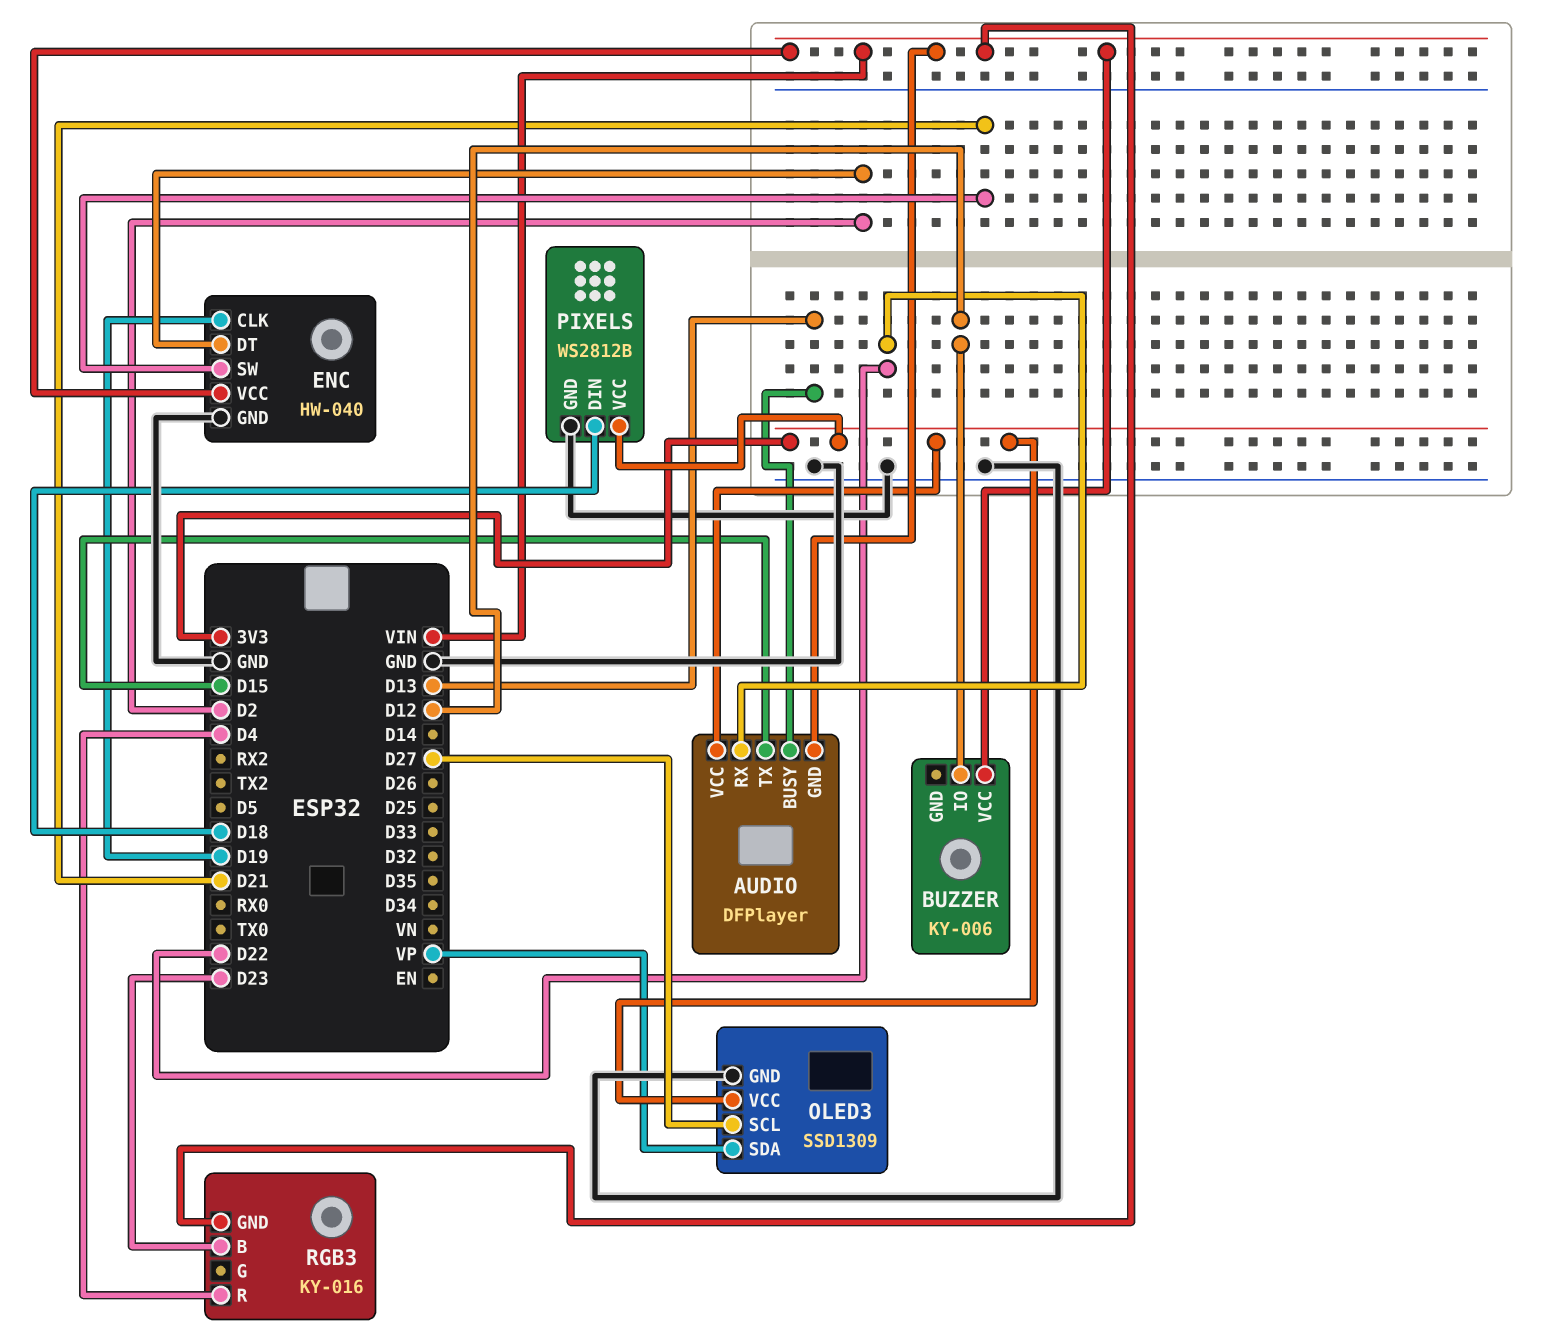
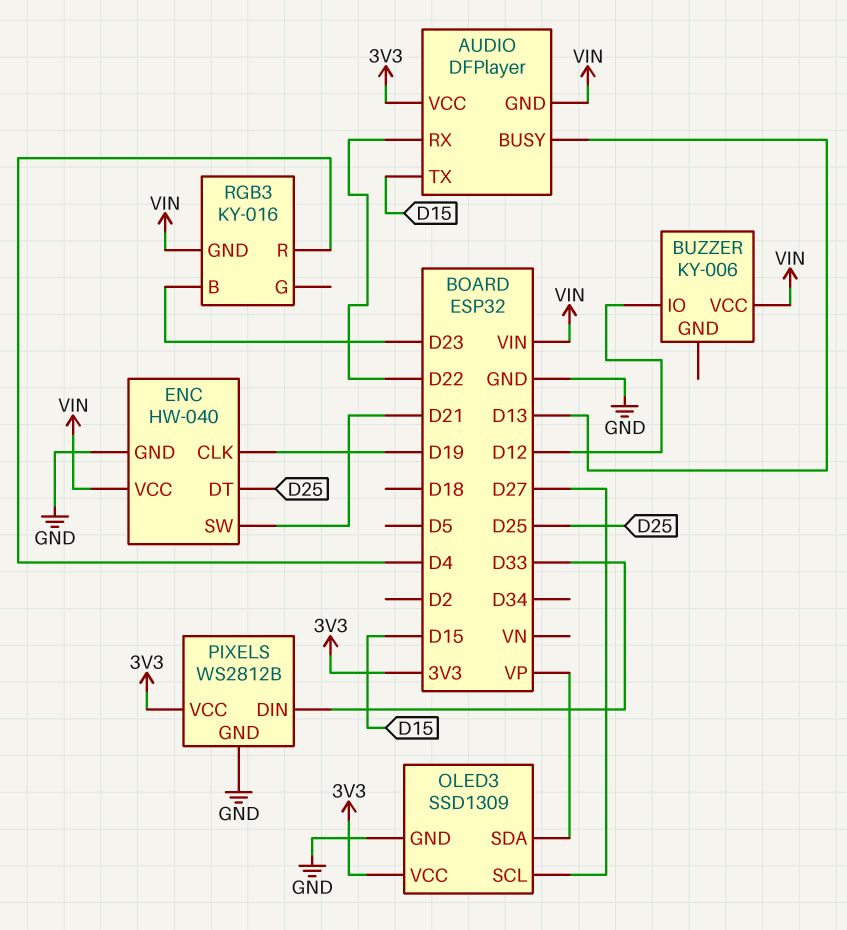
ENC pin DT: D2 -> D25
PIXELS pin DIN: D18 -> D33

